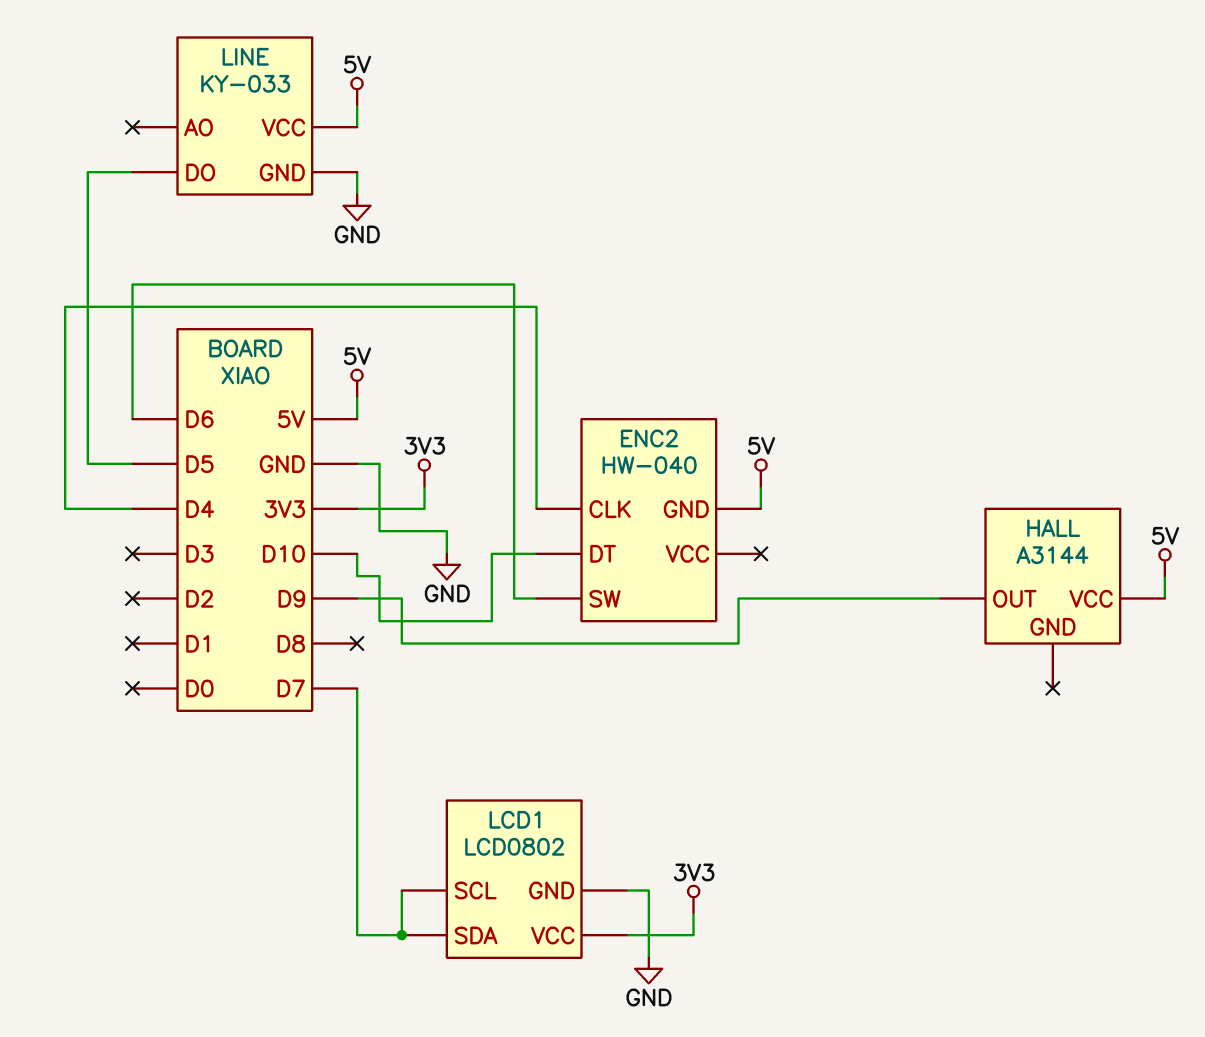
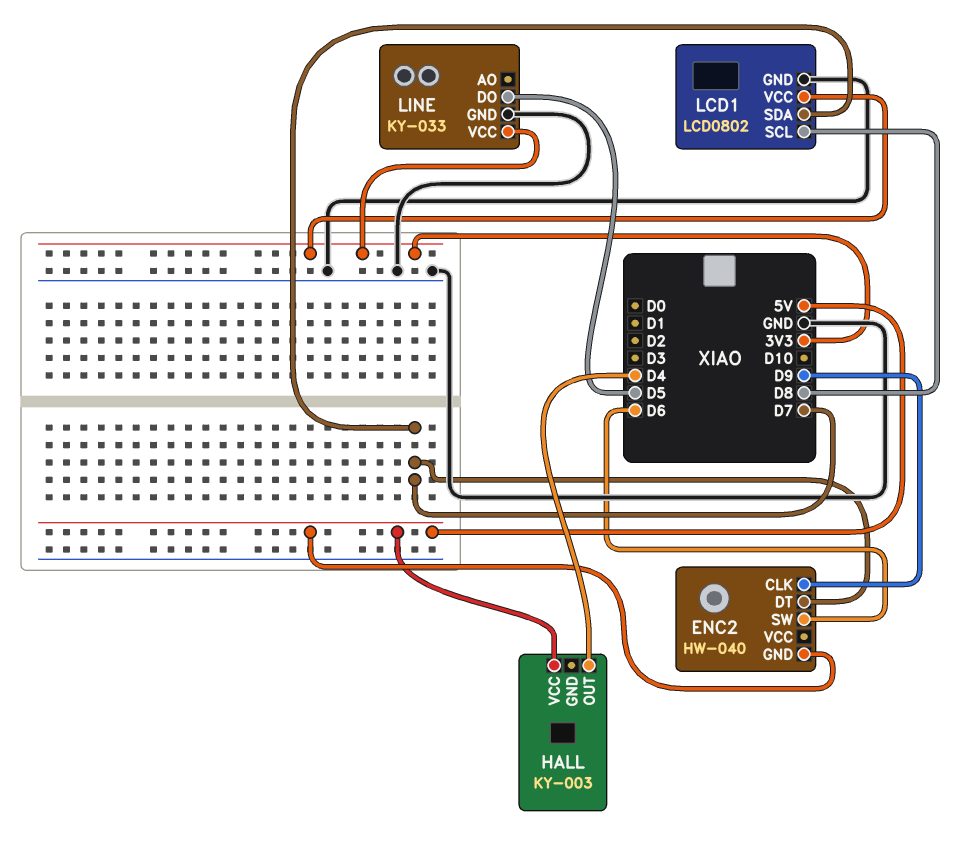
ENC2 pin CLK: D4 -> D9
ENC2 pin DT: D10 -> D7
HALL: A3144 -> KY-003
HALL pin OUT: D9 -> D4
LCD1 pin SCL: D7 -> D8
LINE pin VCC: 5V -> 3V3

